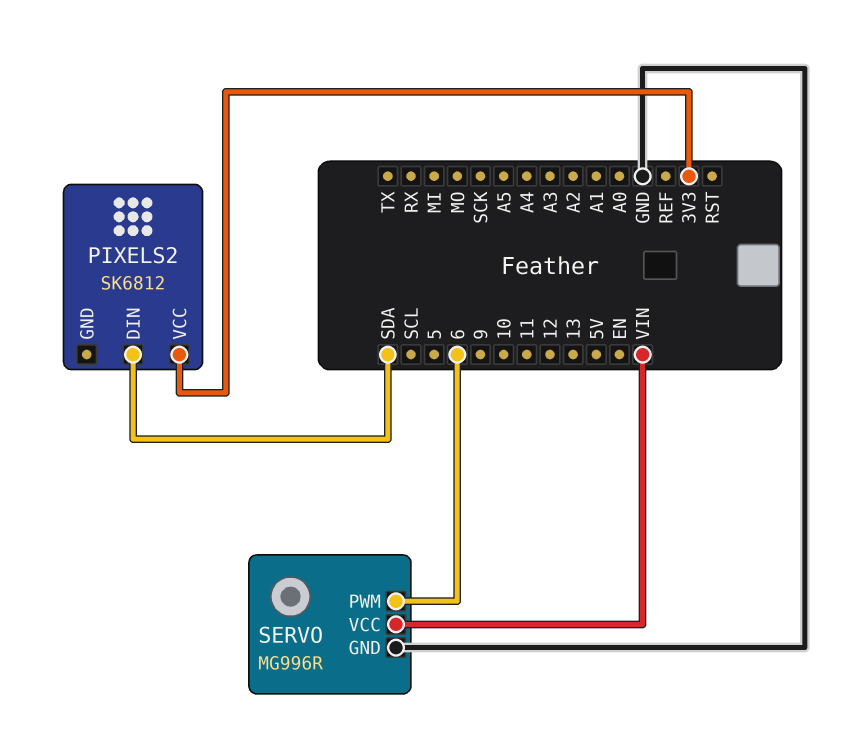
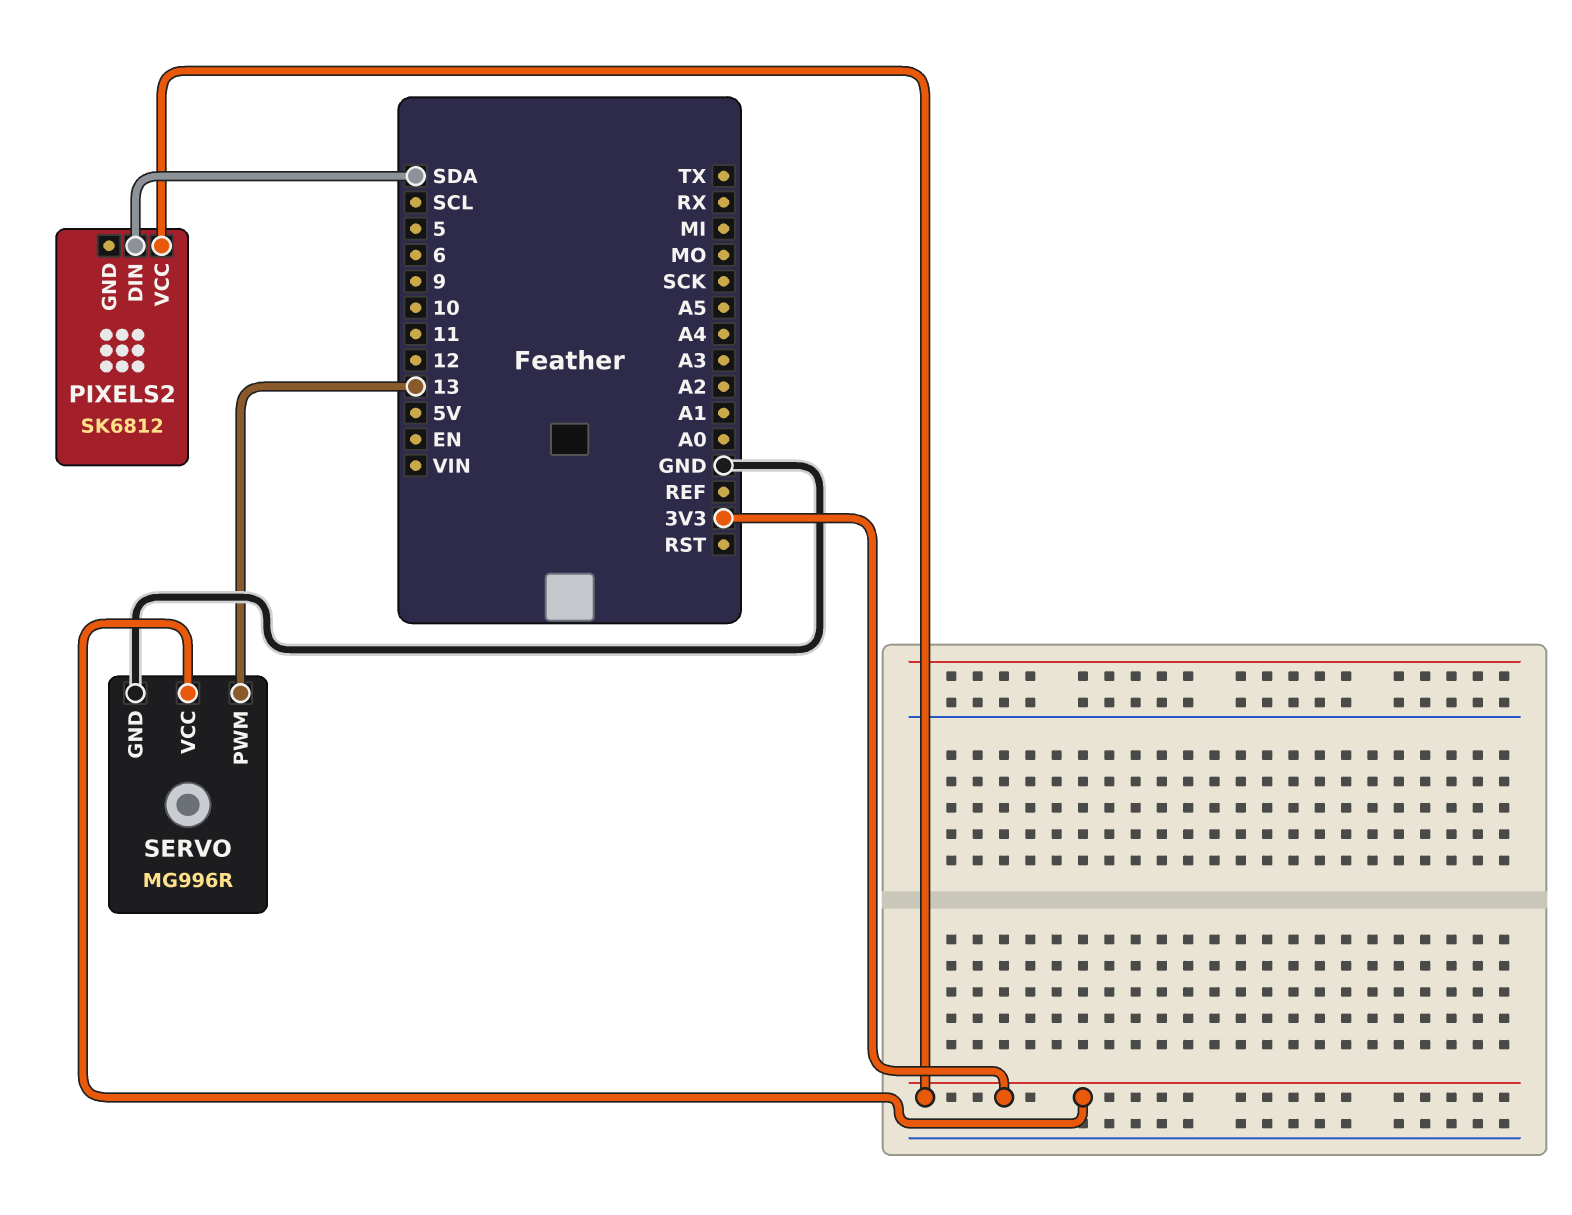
SERVO pin PWM: 6 -> 13
SERVO pin VCC: VIN -> 3V3

